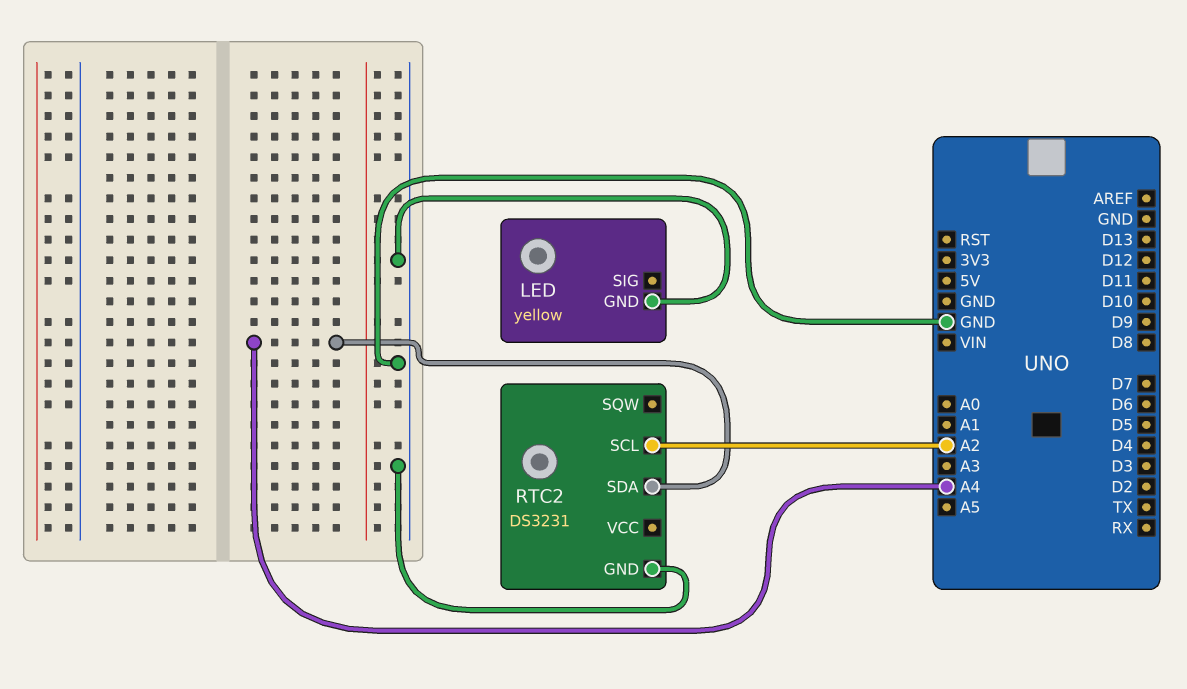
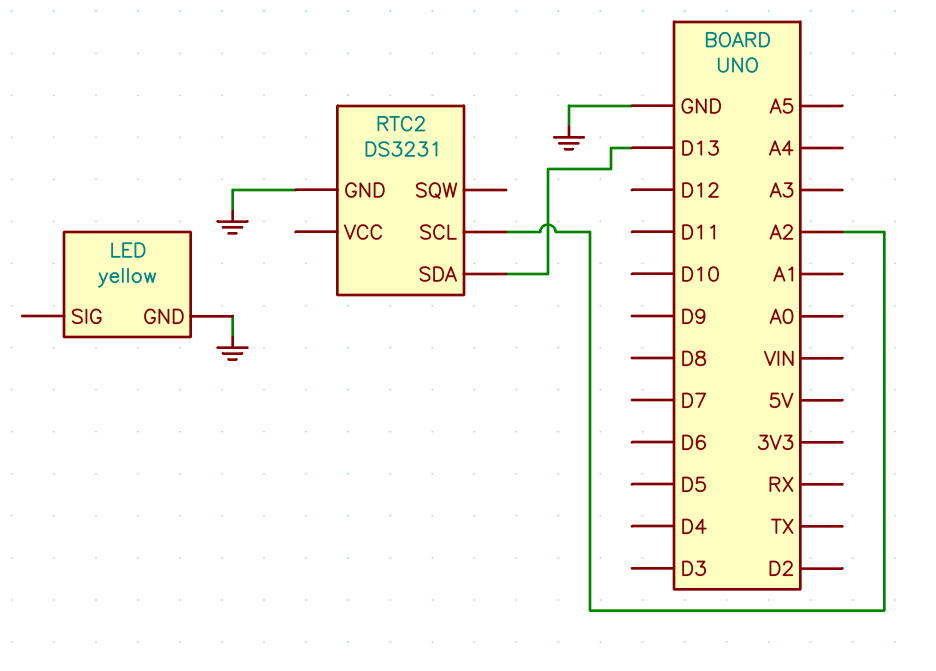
RTC2 pin SDA: A4 -> D13

